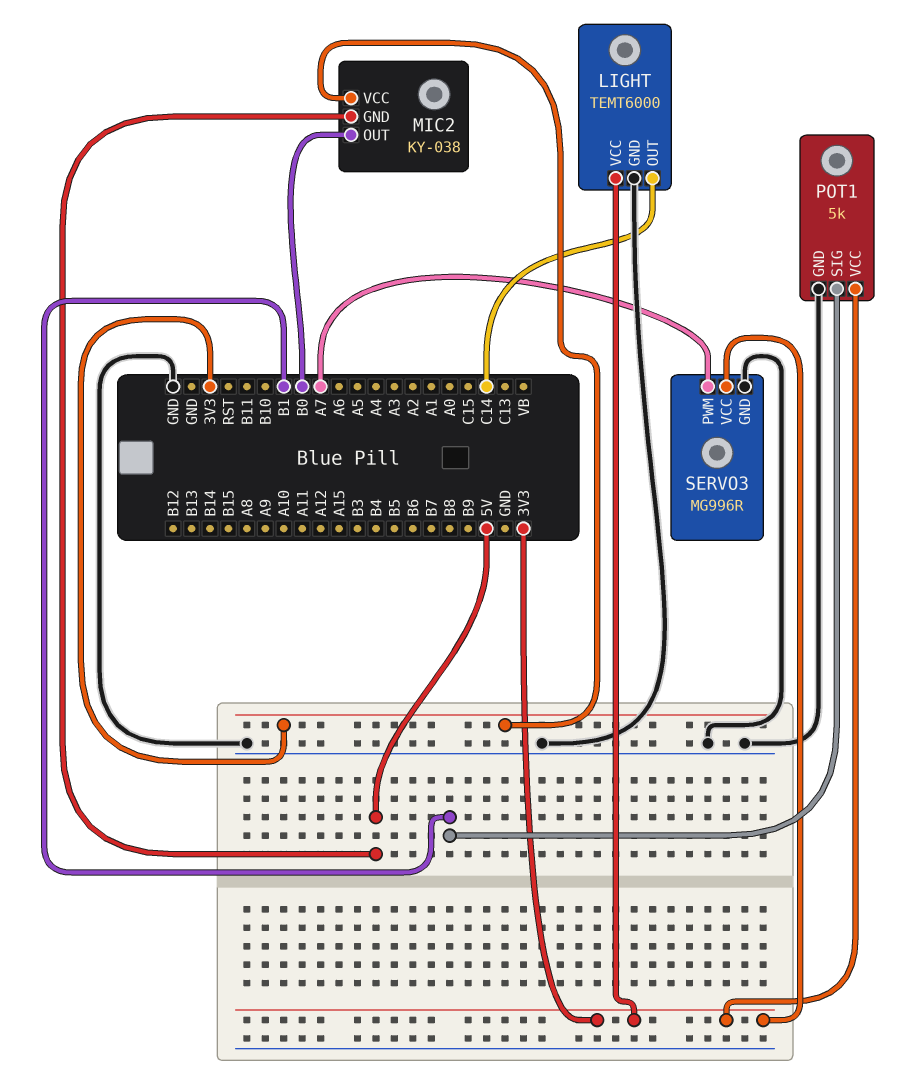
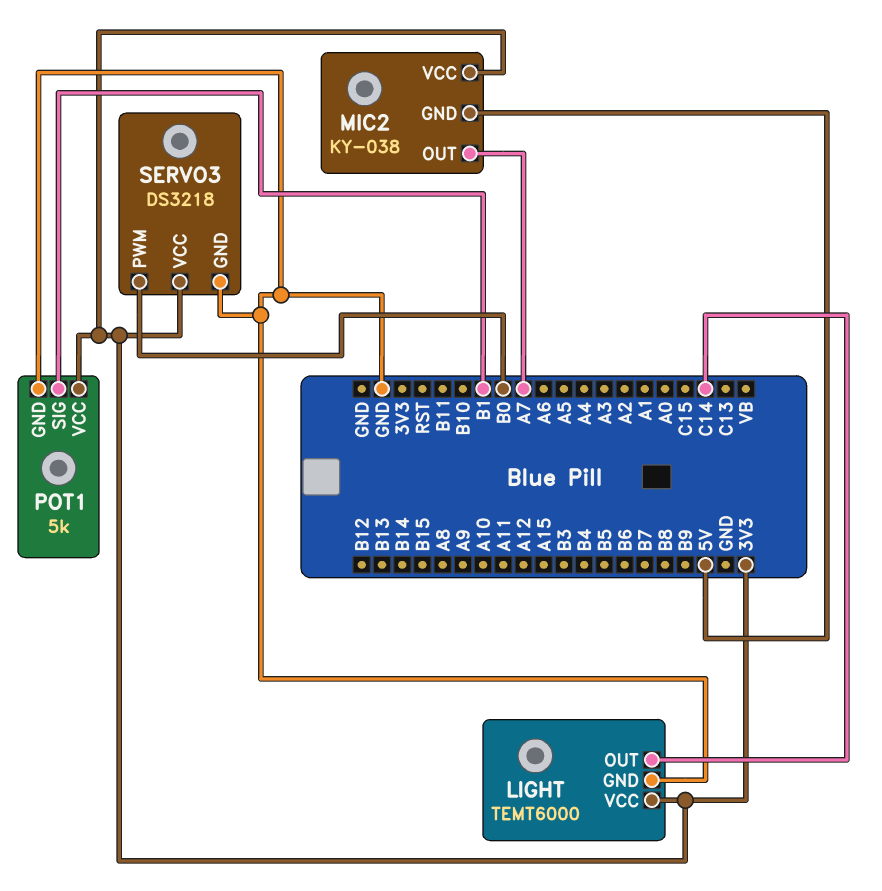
MIC2 pin OUT: B0 -> A7
SERVO3: MG996R -> DS3218
SERVO3 pin PWM: A7 -> B0

